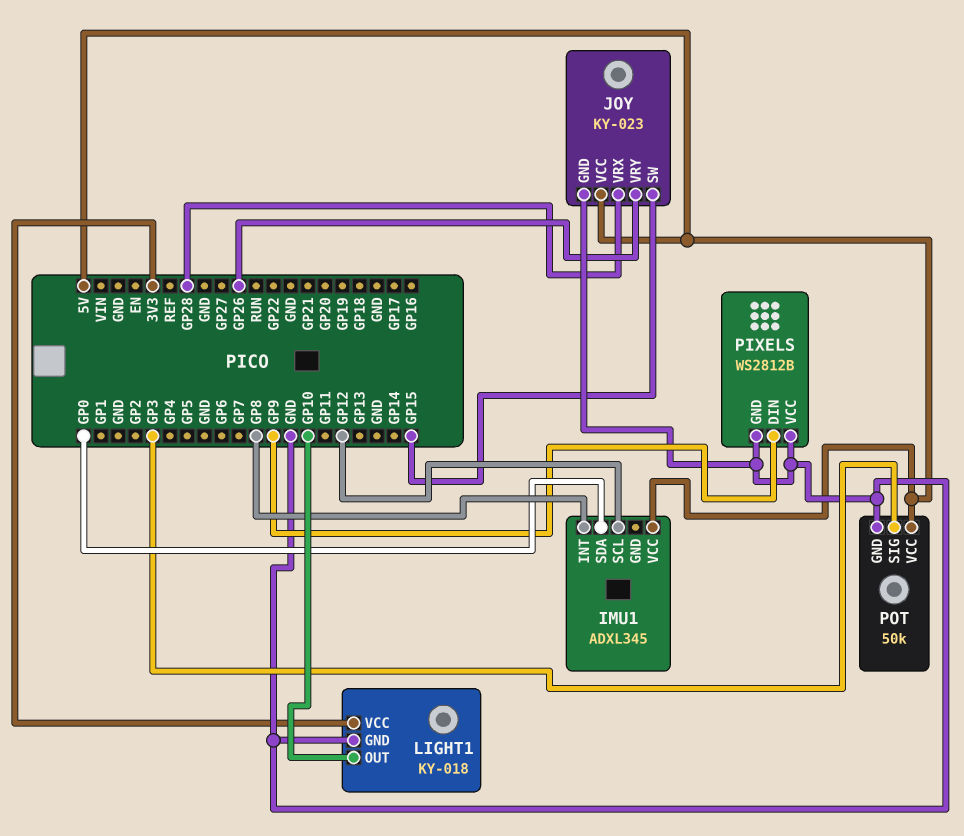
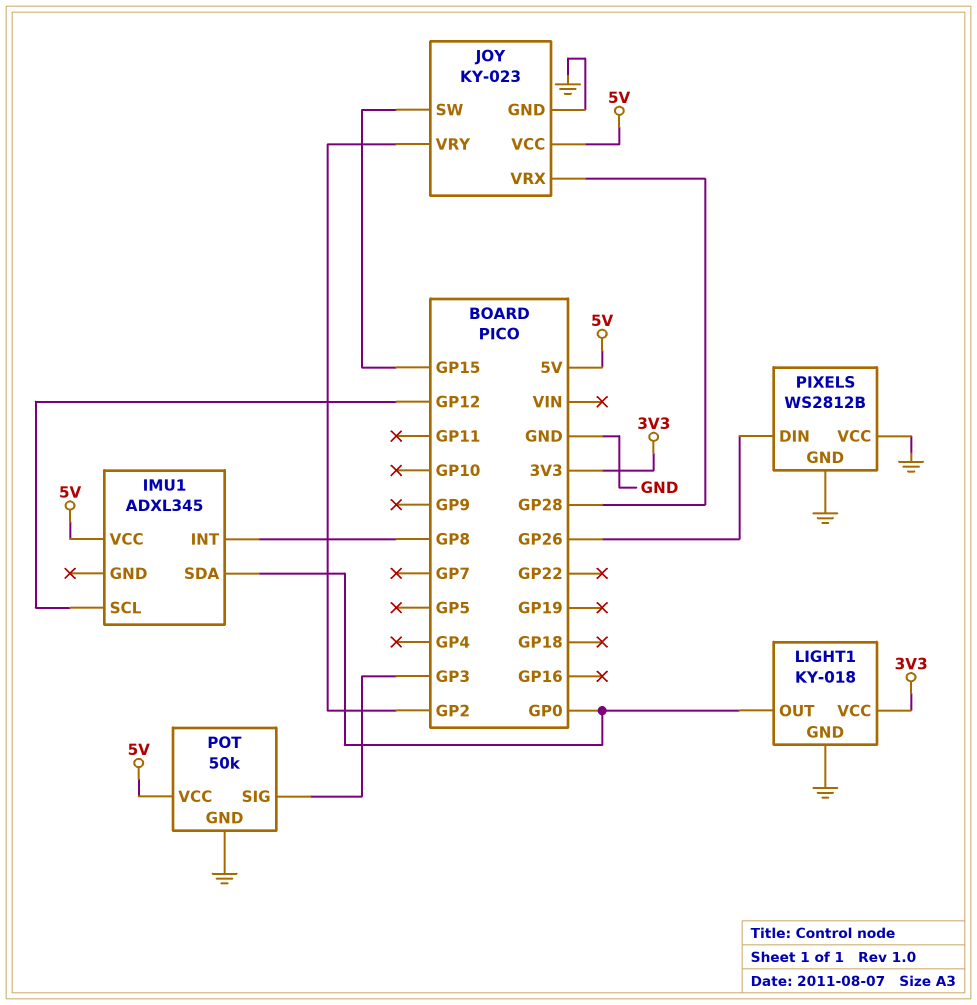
JOY pin VRY: GP26 -> GP2
LIGHT1 pin OUT: GP10 -> GP0
PIXELS pin DIN: GP9 -> GP26

